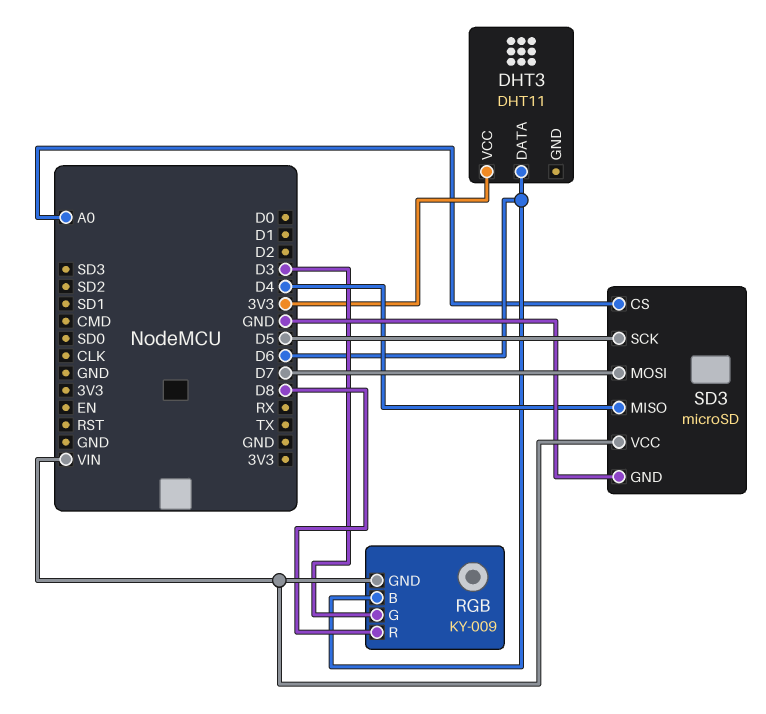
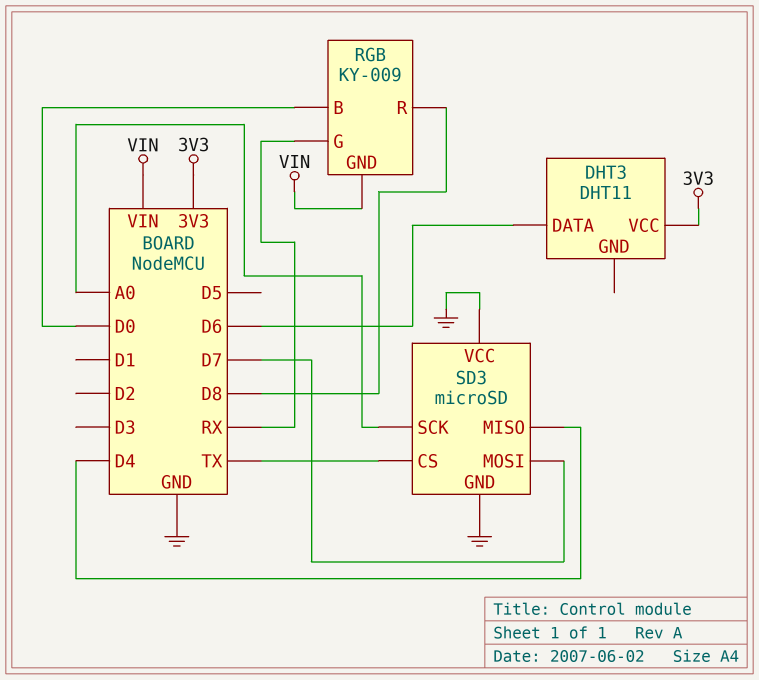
RGB pin B: D6 -> D0
RGB pin G: D3 -> RX
SD3 pin CS: A0 -> TX
SD3 pin SCK: D5 -> A0
SD3 pin VCC: VIN -> GND

